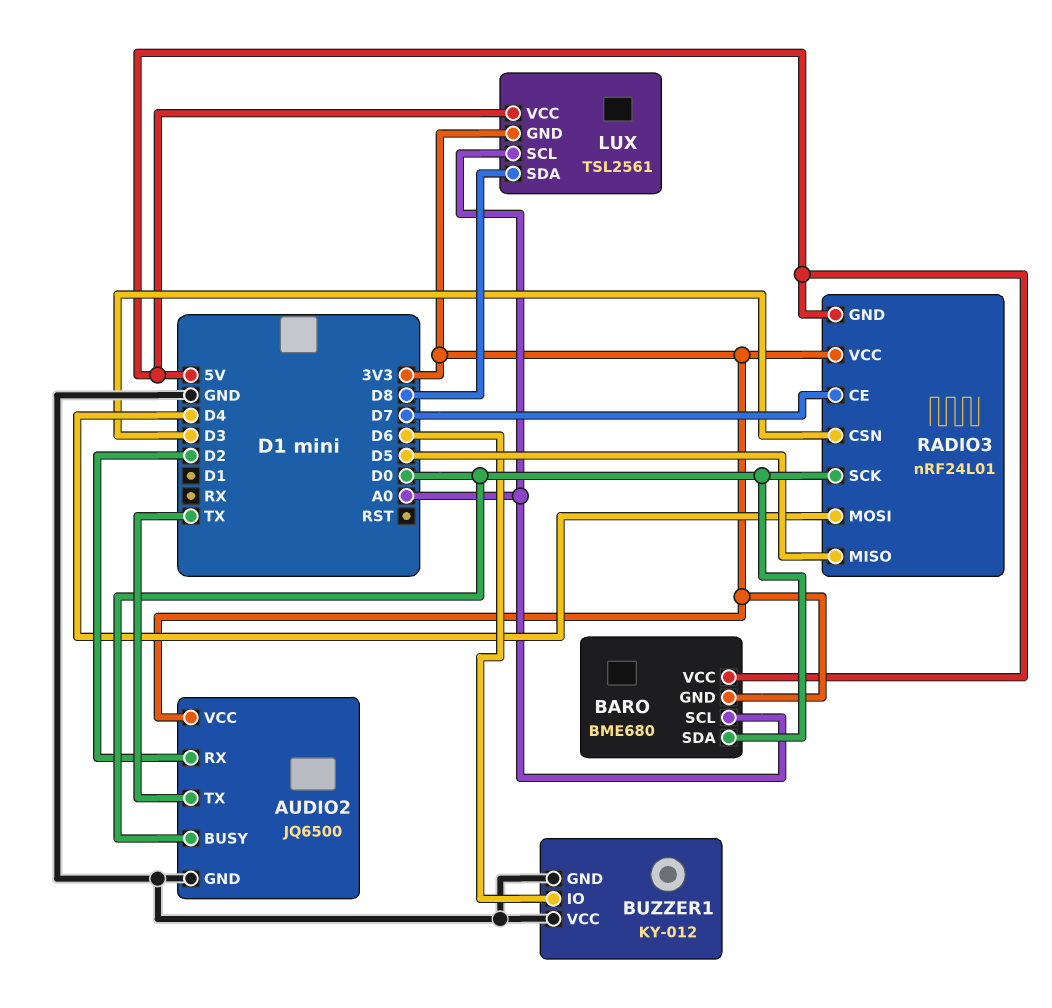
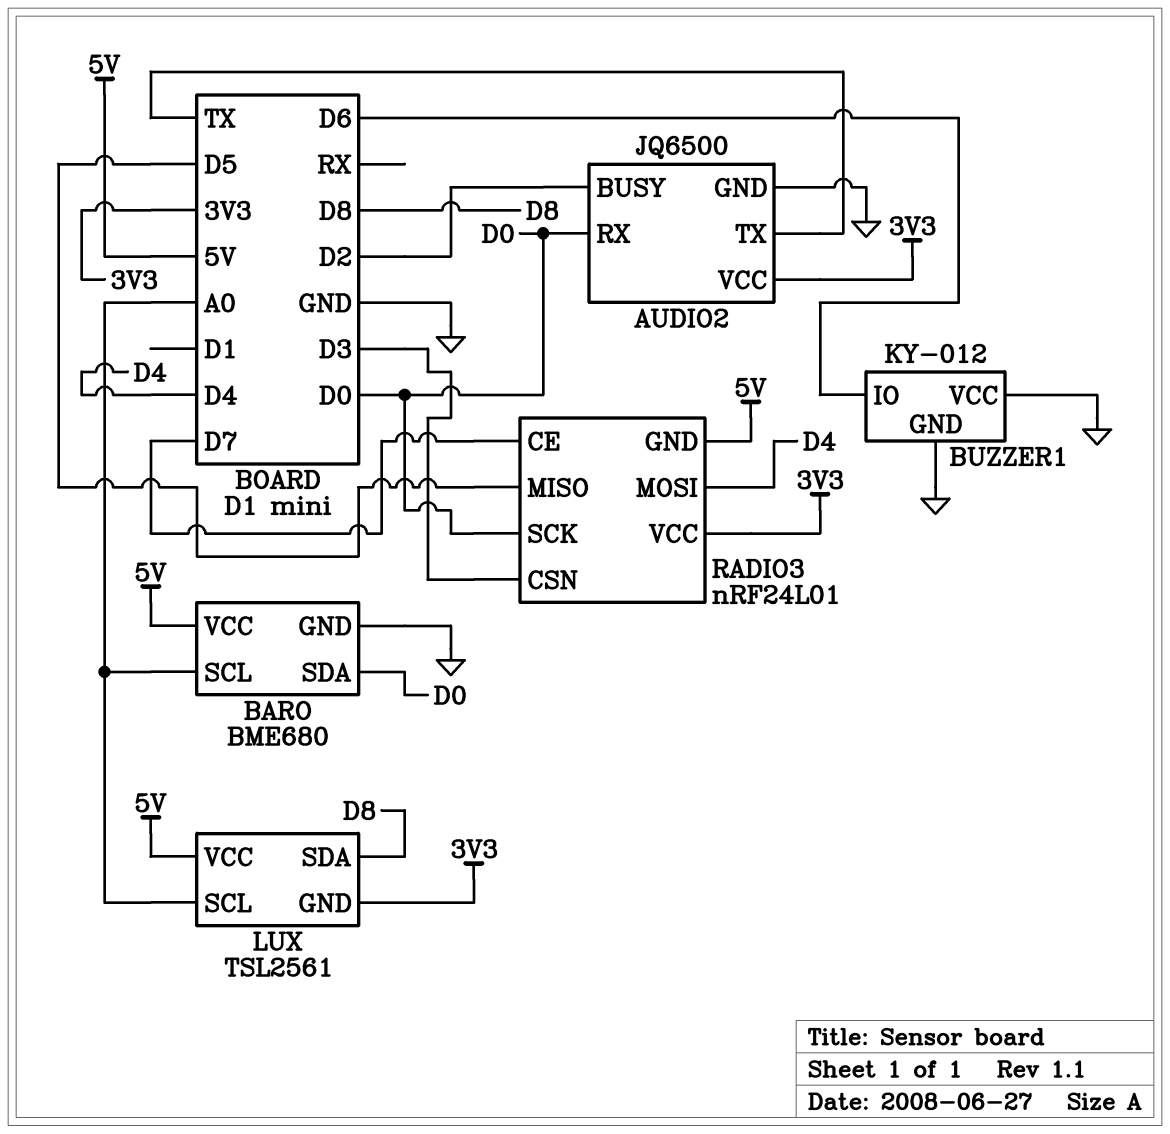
AUDIO2 pin BUSY: D0 -> D2
AUDIO2 pin RX: D2 -> D0
BARO pin GND: 3V3 -> GND

